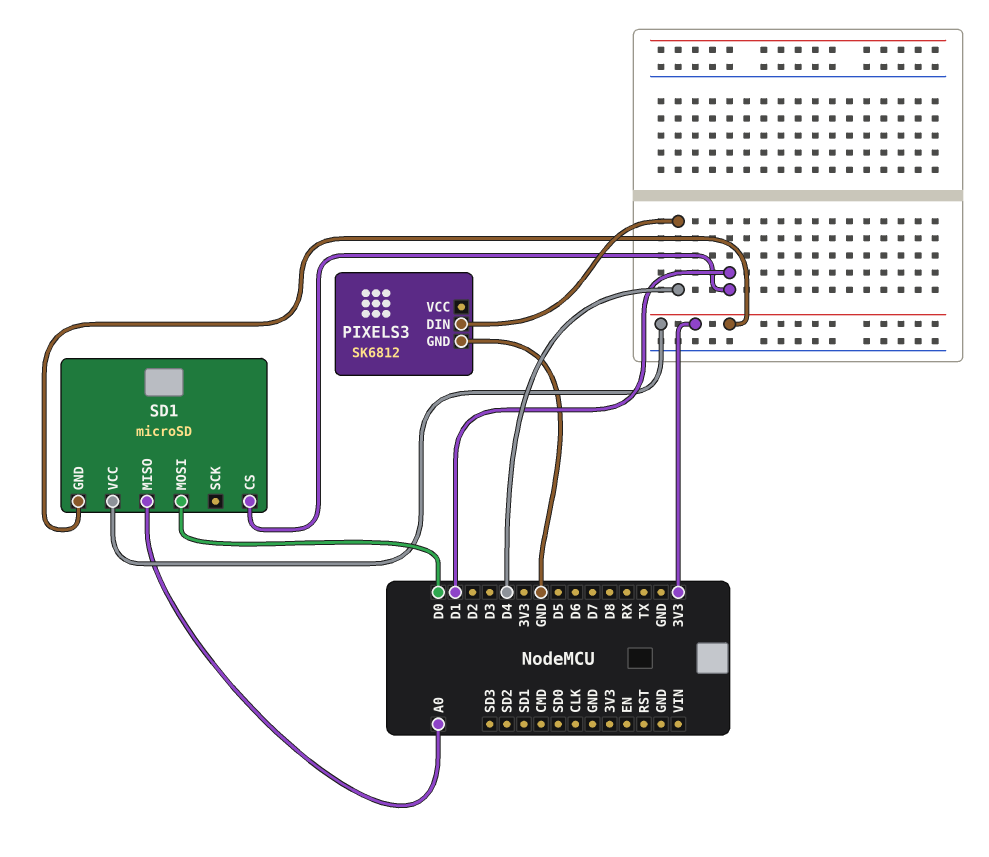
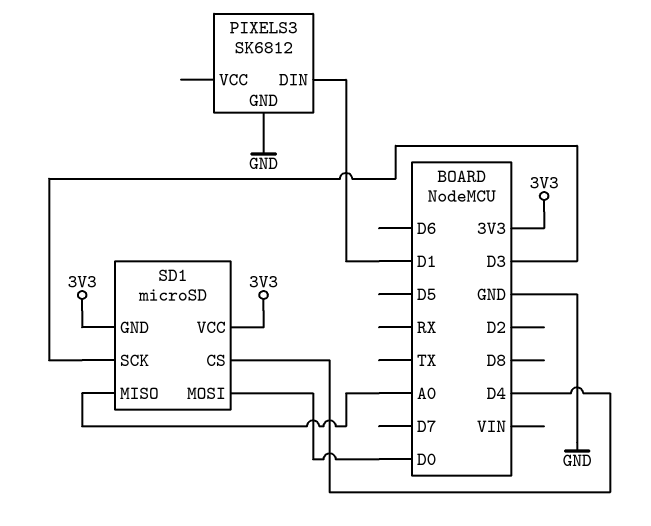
PIXELS3 pin DIN: D4 -> D1
SD1 pin CS: D1 -> D4
SD1 pin SCK: none -> D3

